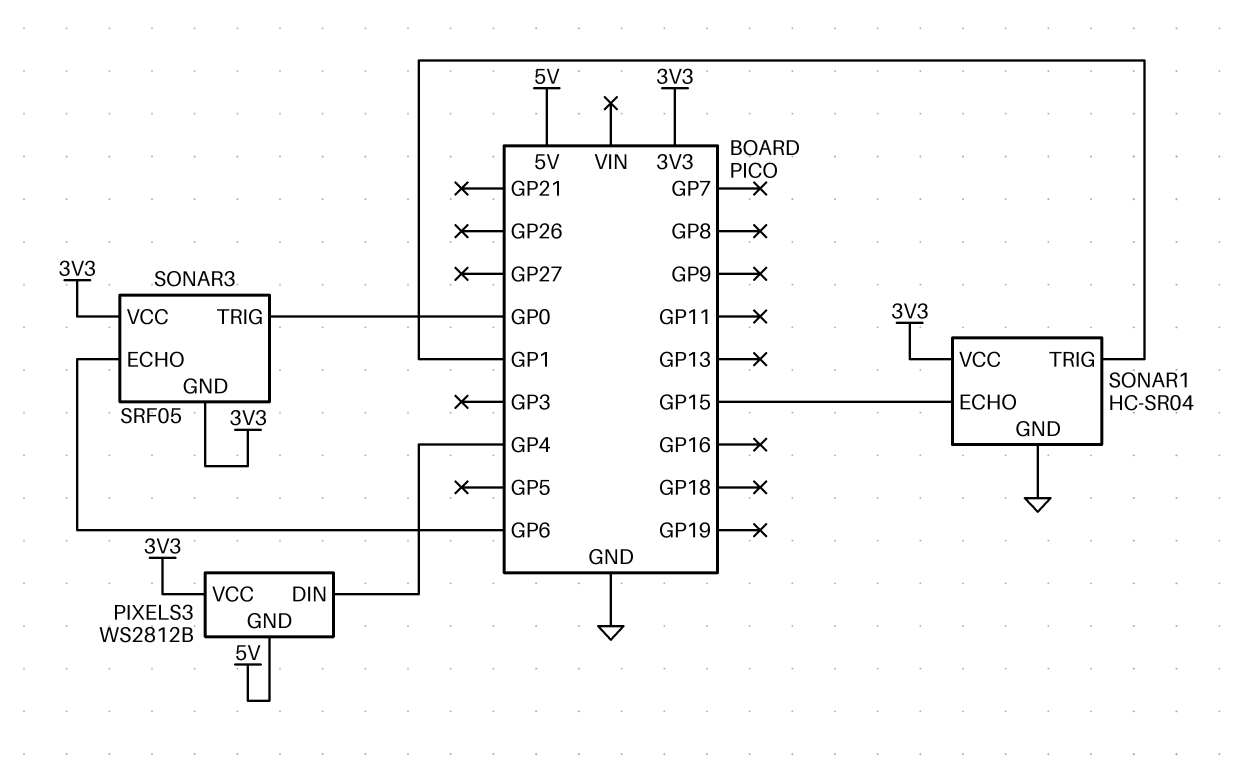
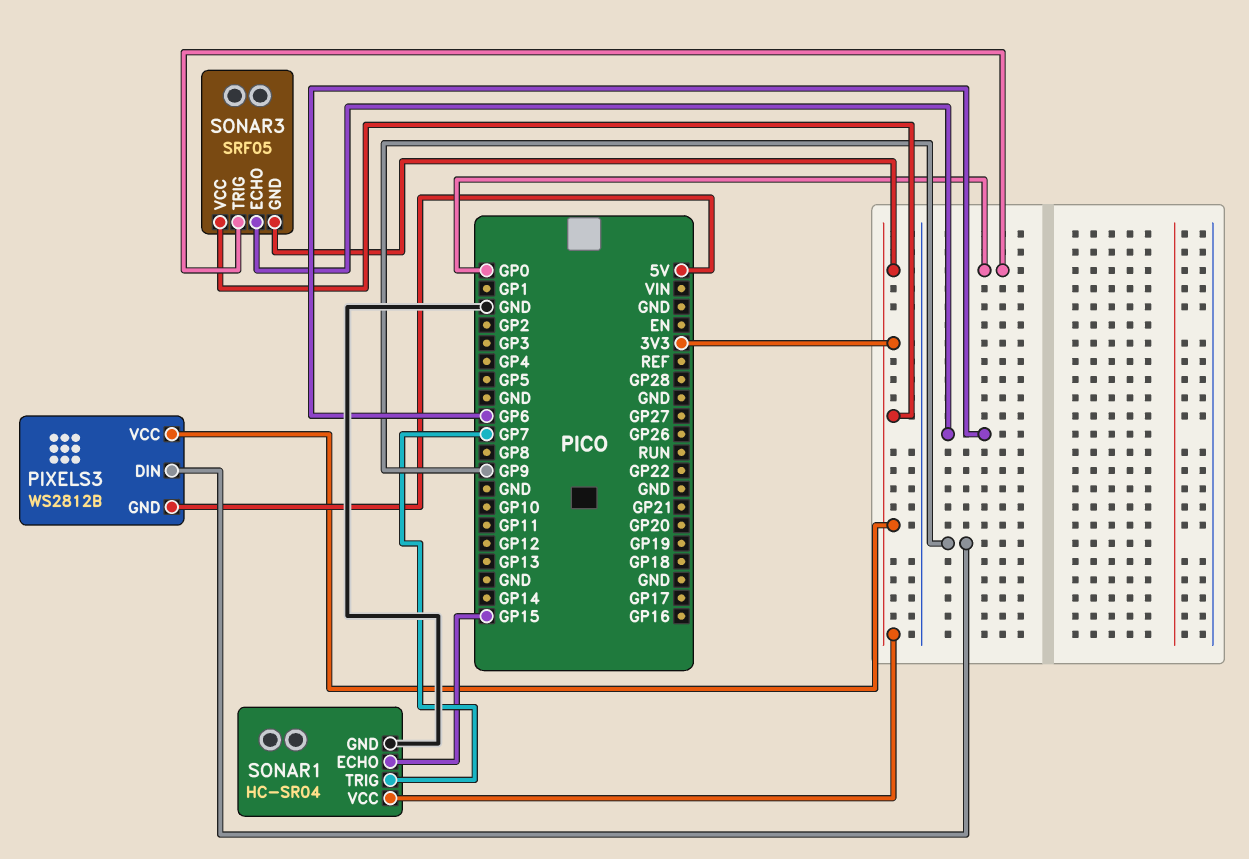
PIXELS3 pin DIN: GP4 -> GP9
SONAR1 pin TRIG: GP1 -> GP7

